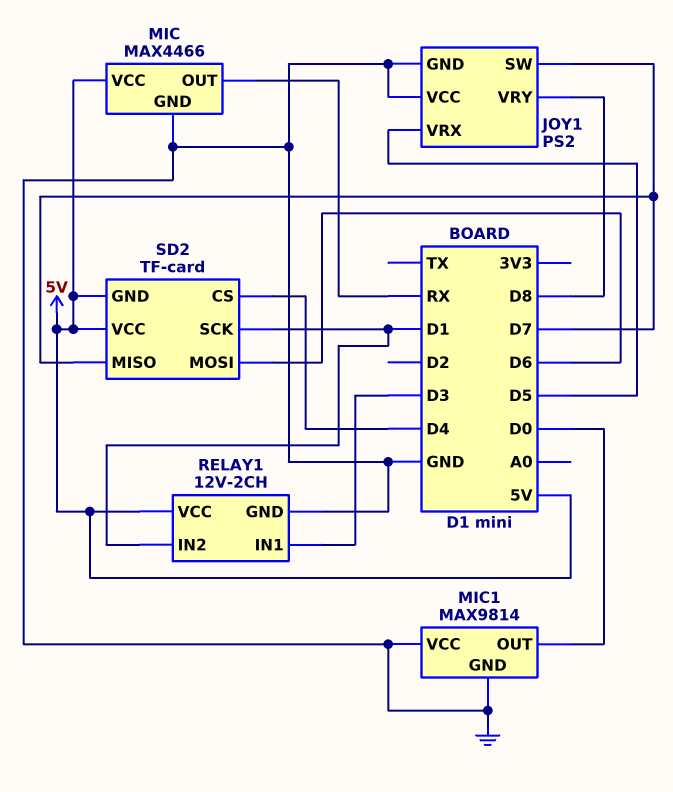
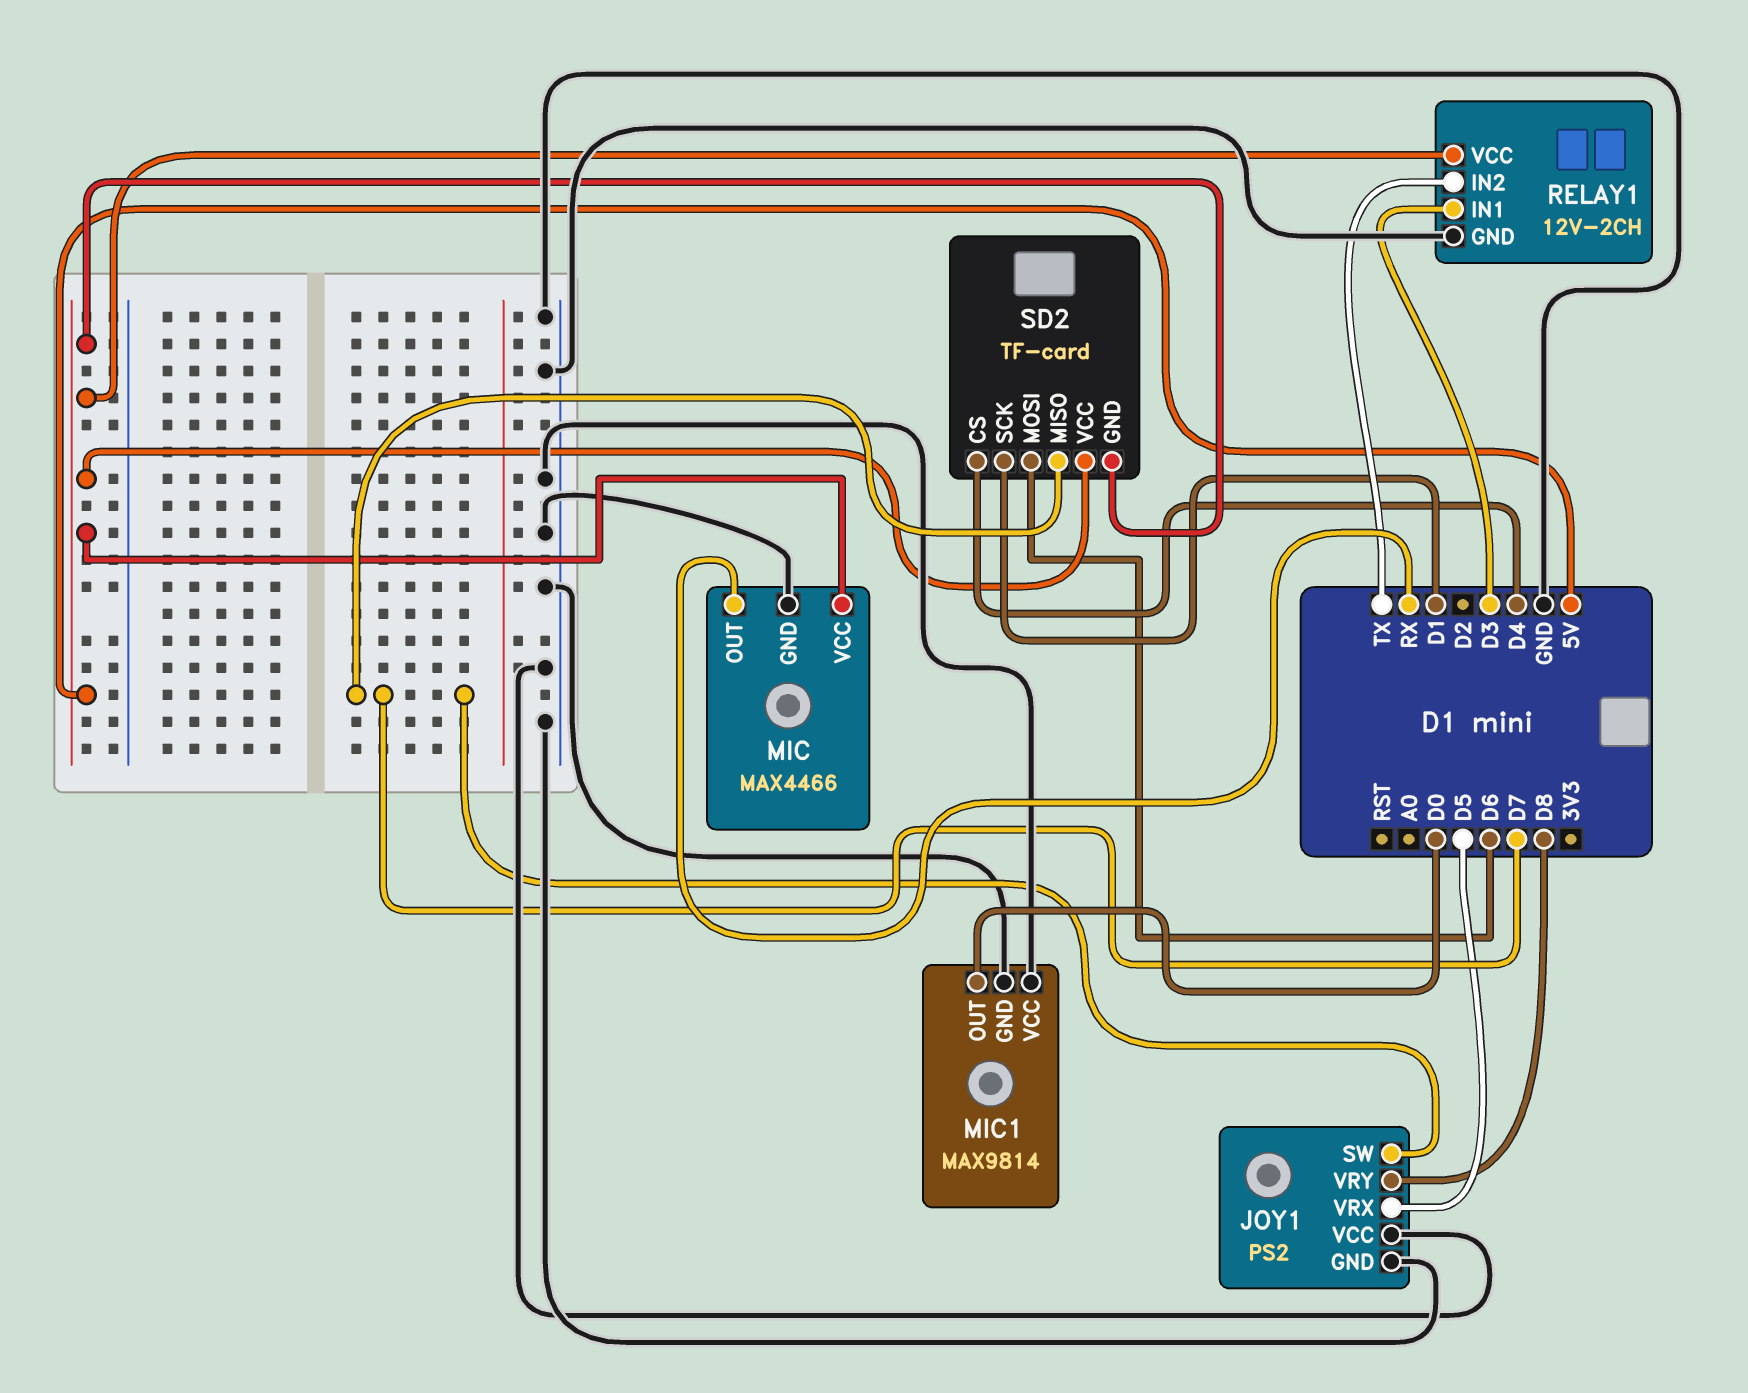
RELAY1 pin IN2: D1 -> TX

